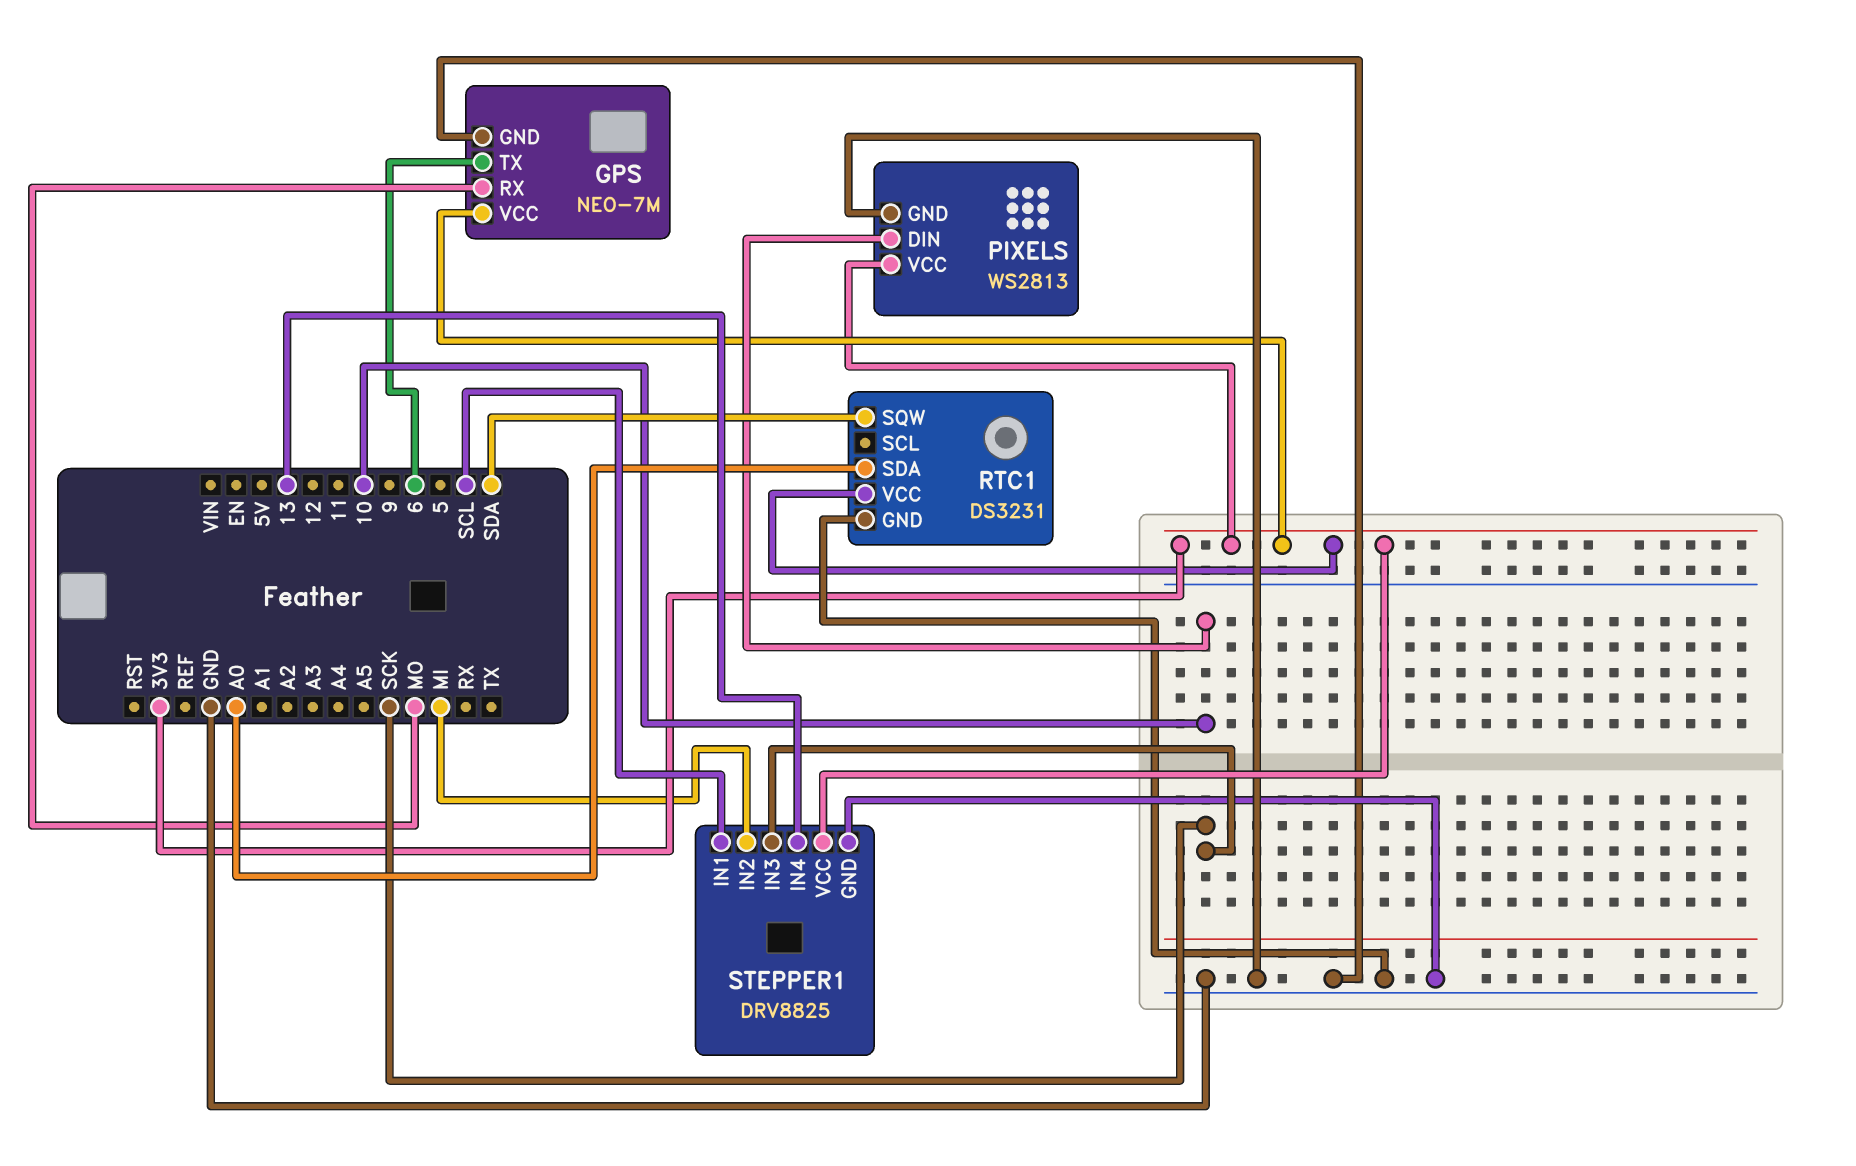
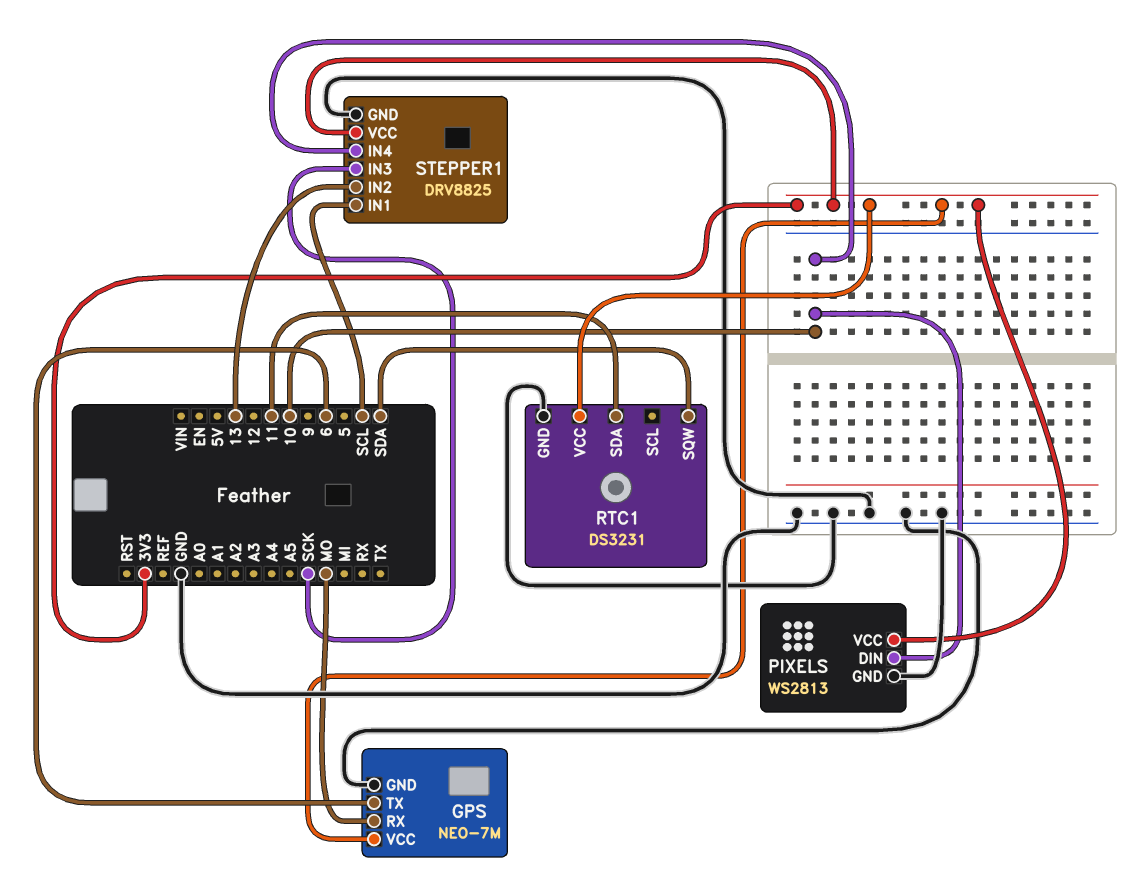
RTC1 pin SDA: A0 -> 11
STEPPER1 pin IN2: MI -> 13
STEPPER1 pin IN4: 13 -> 10

